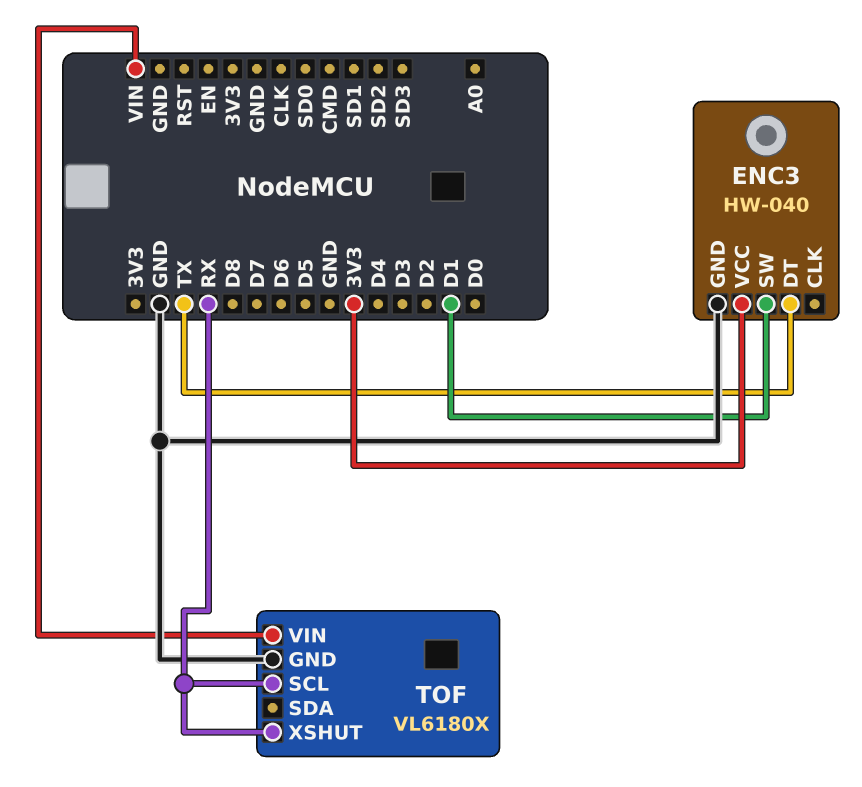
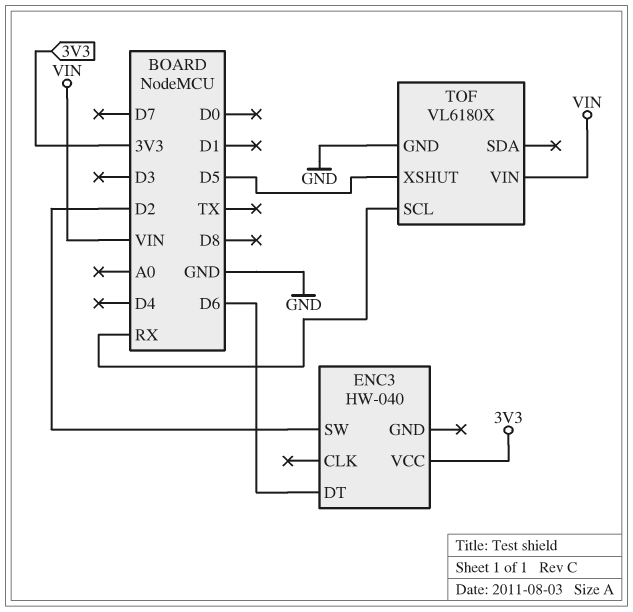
ENC3 pin DT: TX -> D6
ENC3 pin GND: GND -> none
ENC3 pin SW: D1 -> D2
TOF pin XSHUT: RX -> D5

